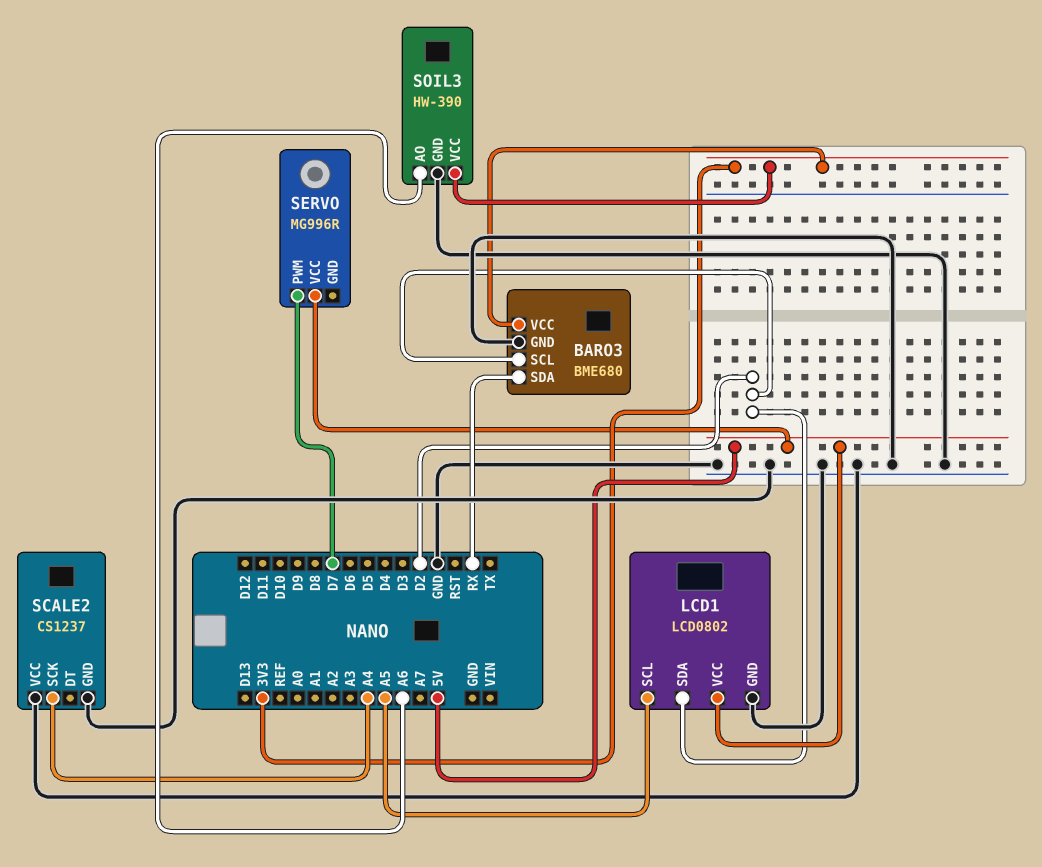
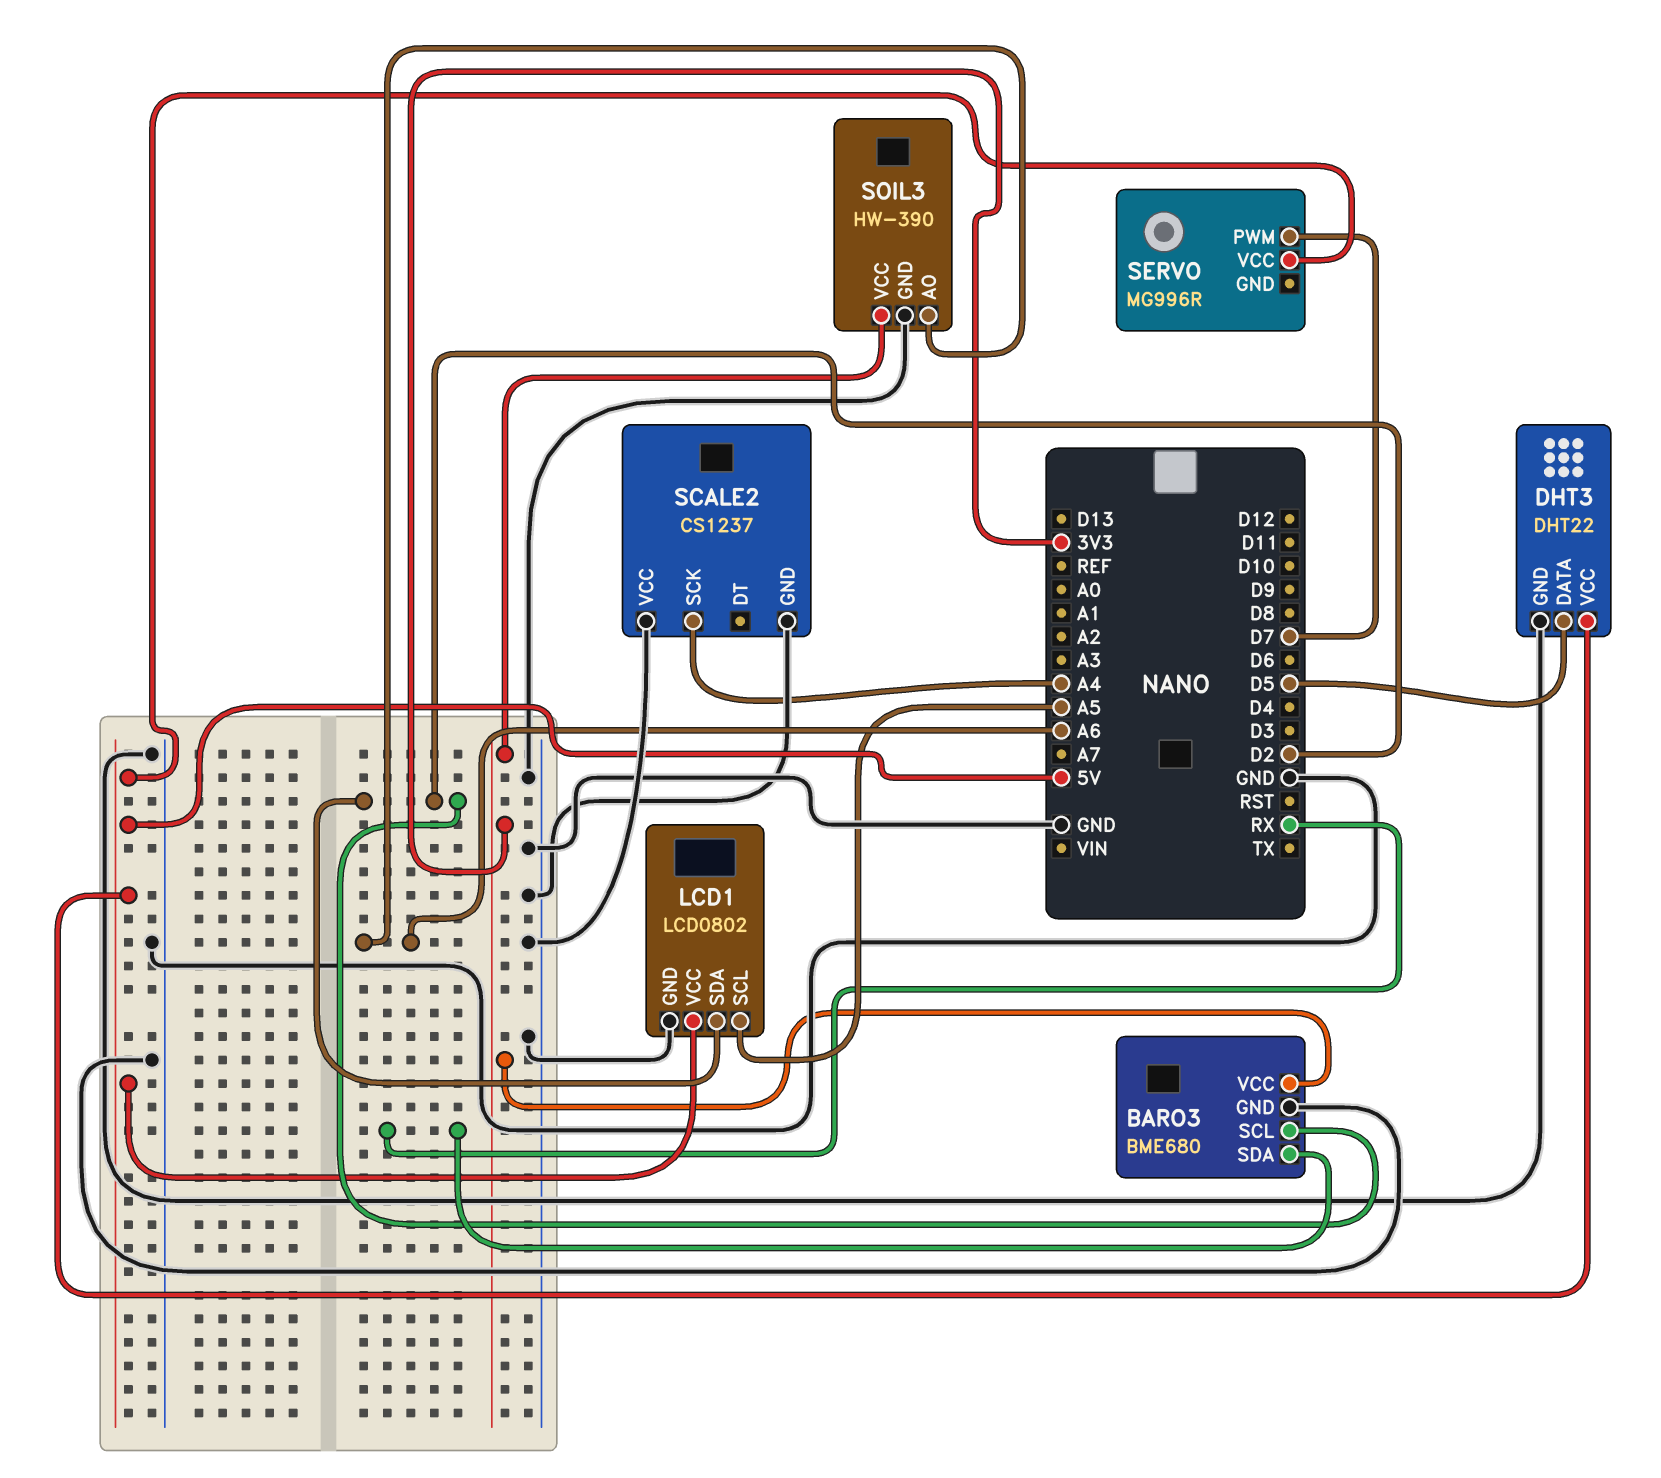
DHT3: none -> DHT22
DHT3 pin DATA: none -> D5
DHT3 pin GND: none -> GND
DHT3 pin VCC: none -> 5V

